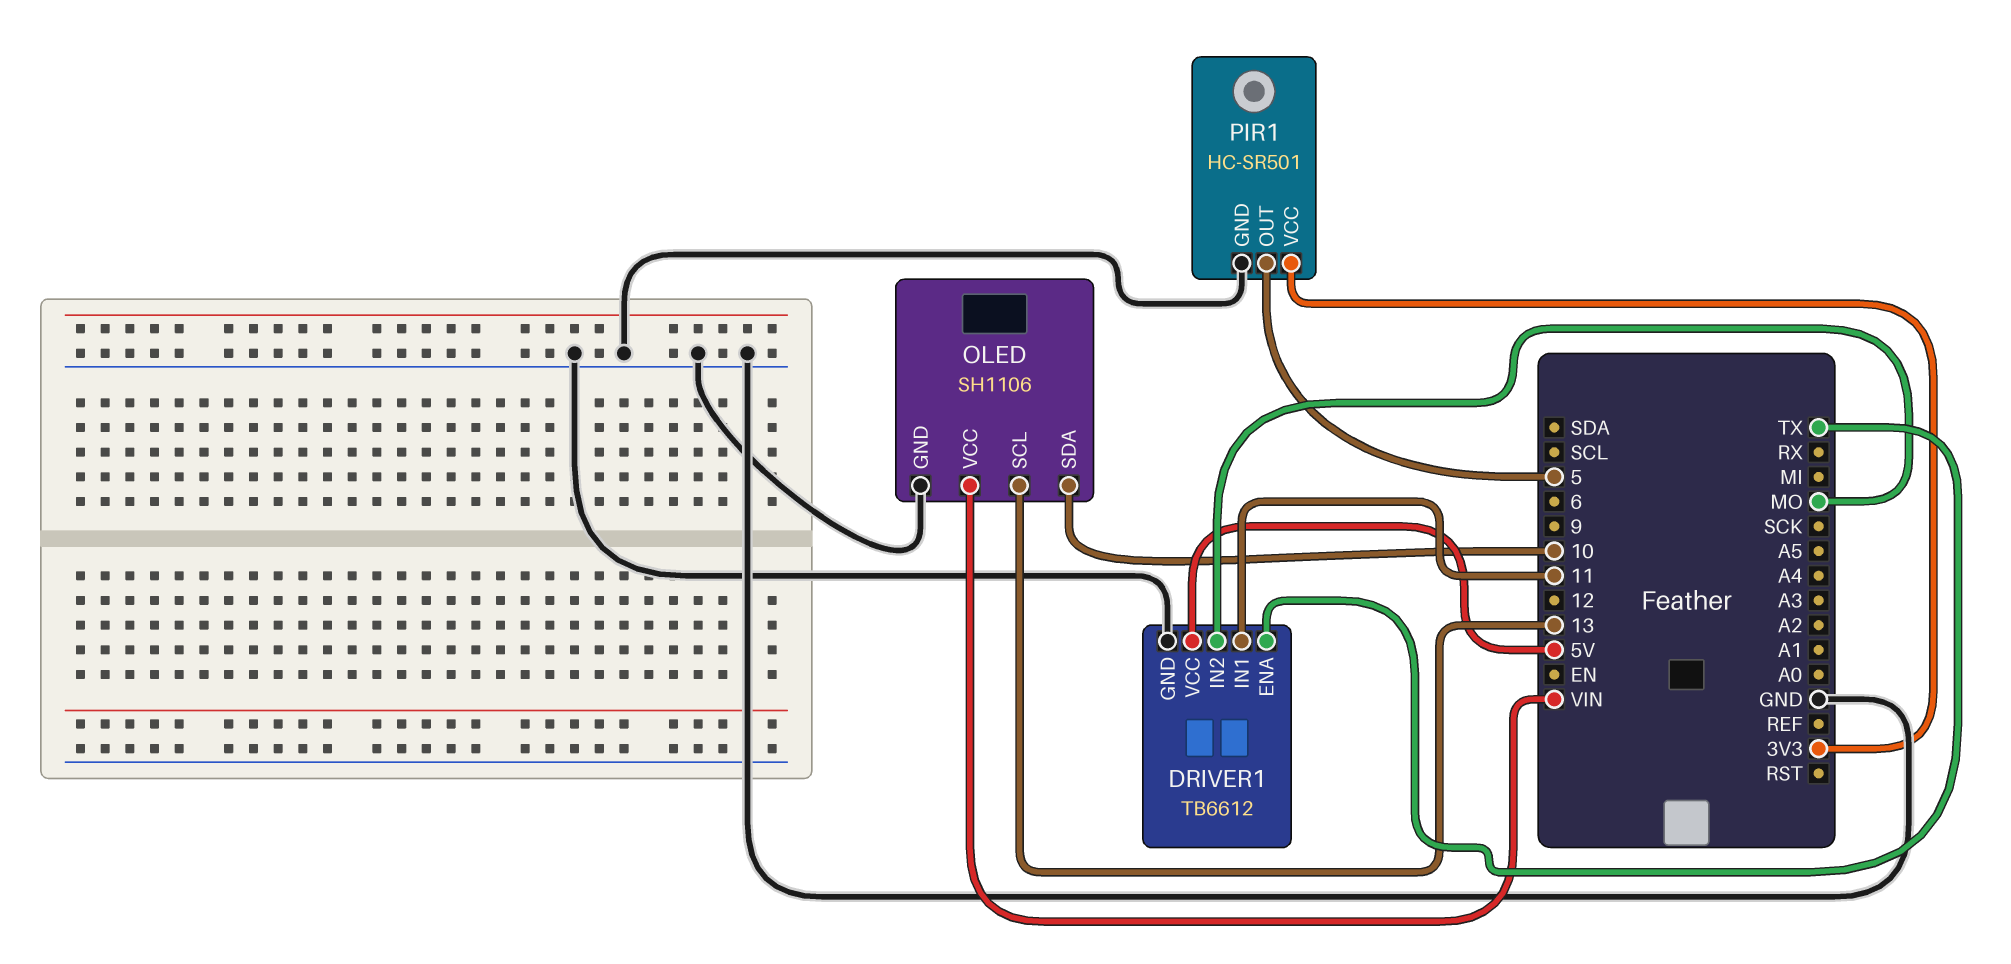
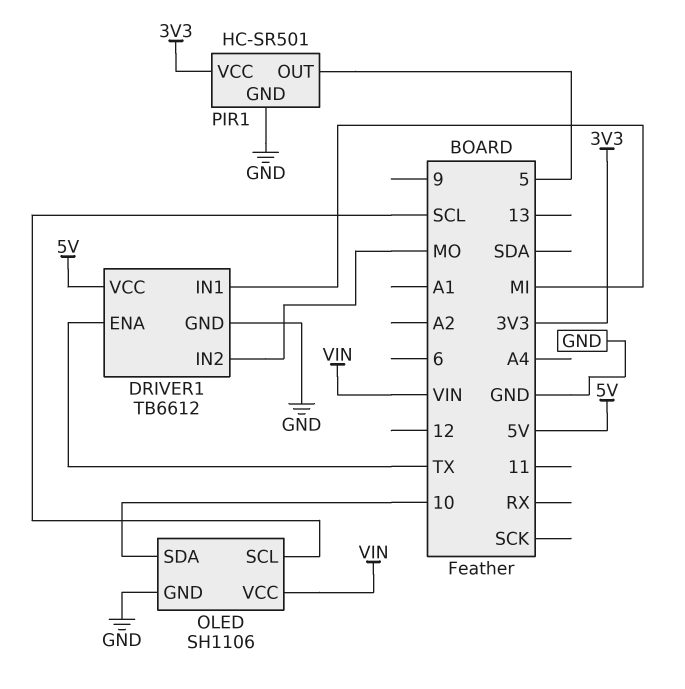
DRIVER1 pin IN1: 11 -> MI
OLED pin SCL: 13 -> SCL

